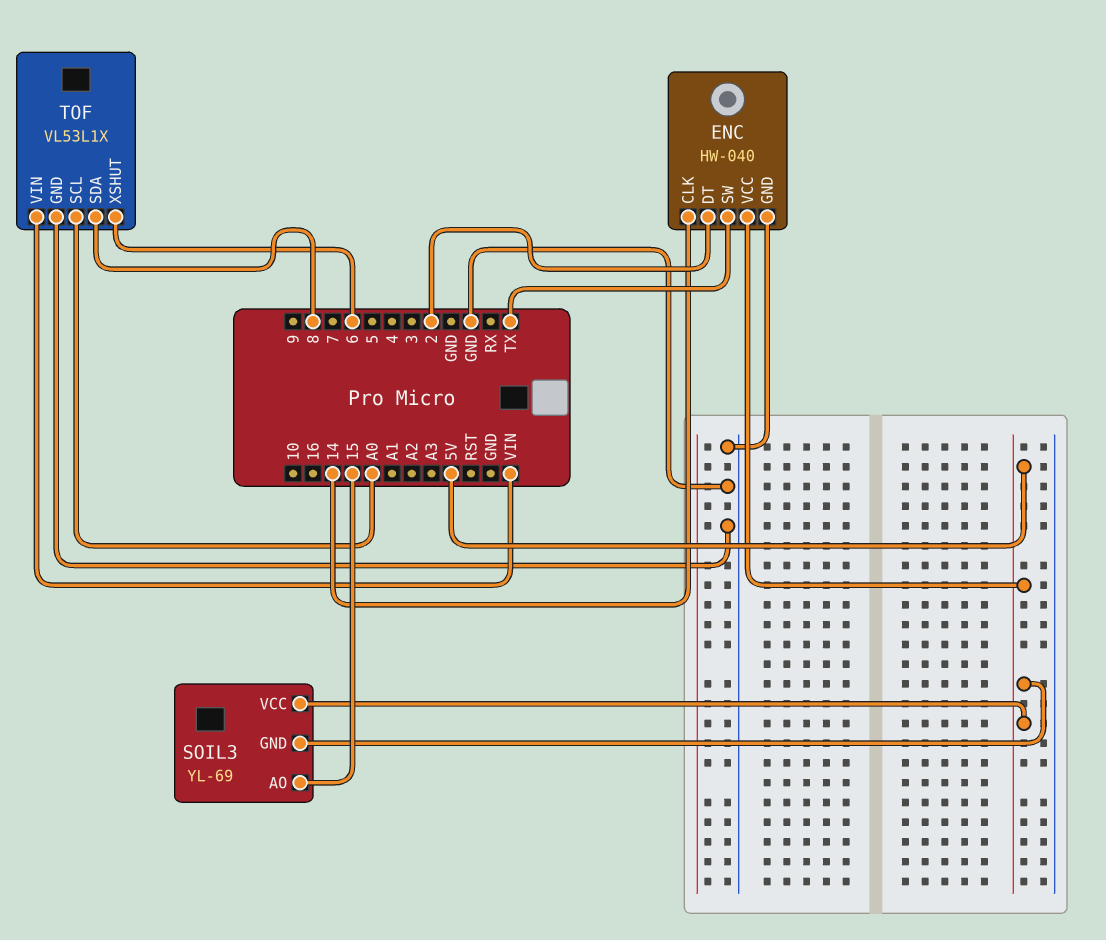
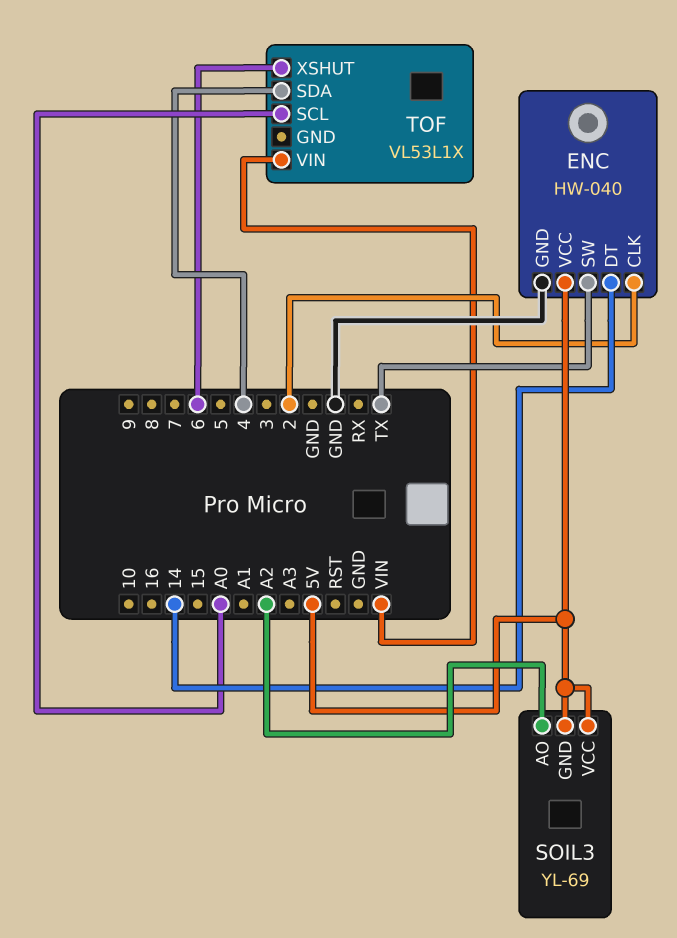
ENC pin CLK: 14 -> 2
ENC pin DT: 2 -> 14
SOIL3 pin AO: 15 -> A2
TOF pin GND: GND -> none
TOF pin SDA: 8 -> 4

